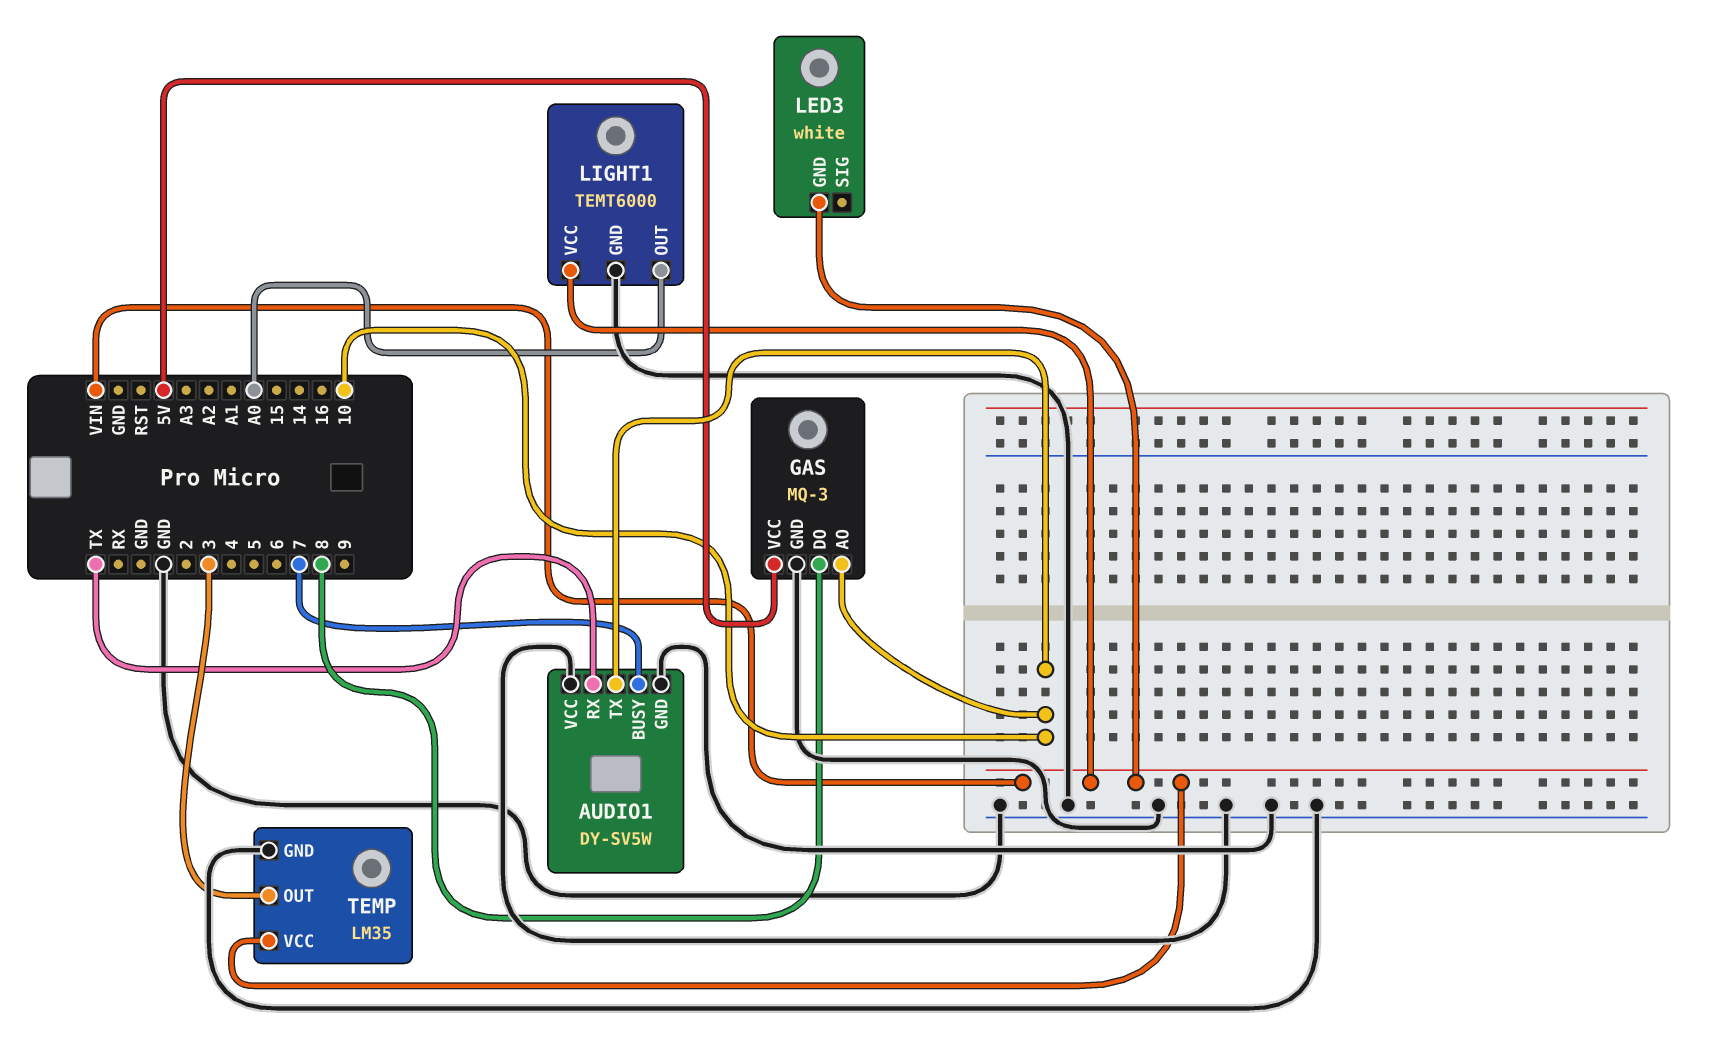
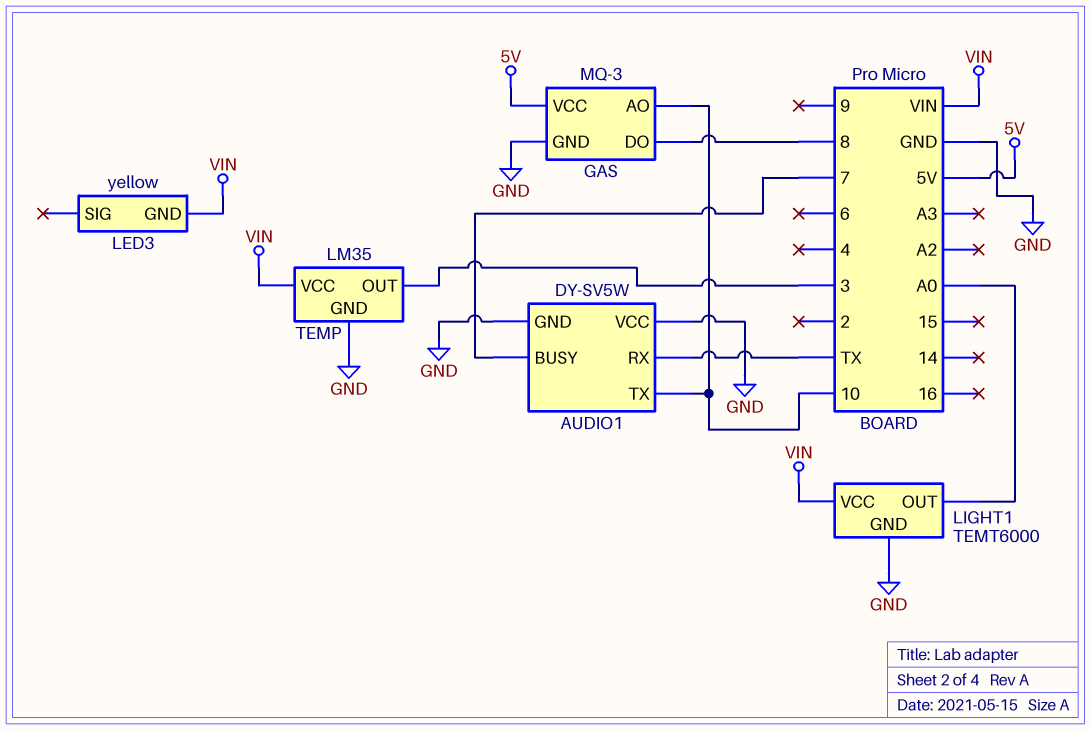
LED3: white -> yellow

